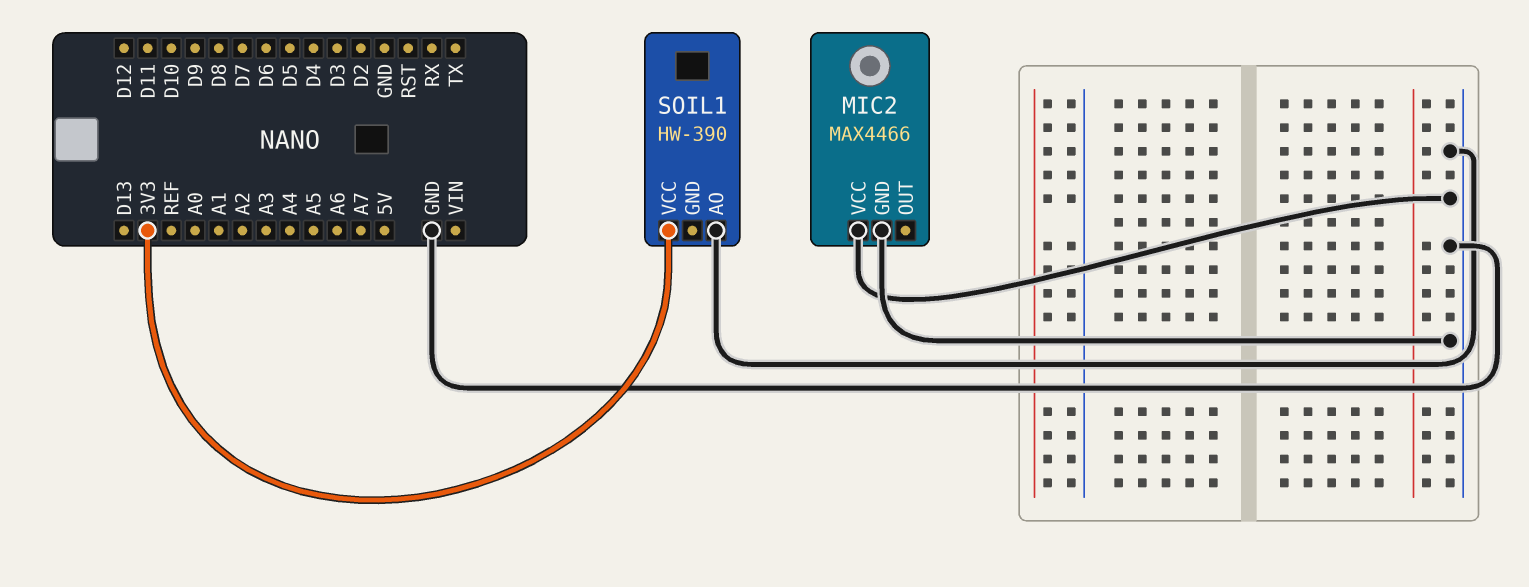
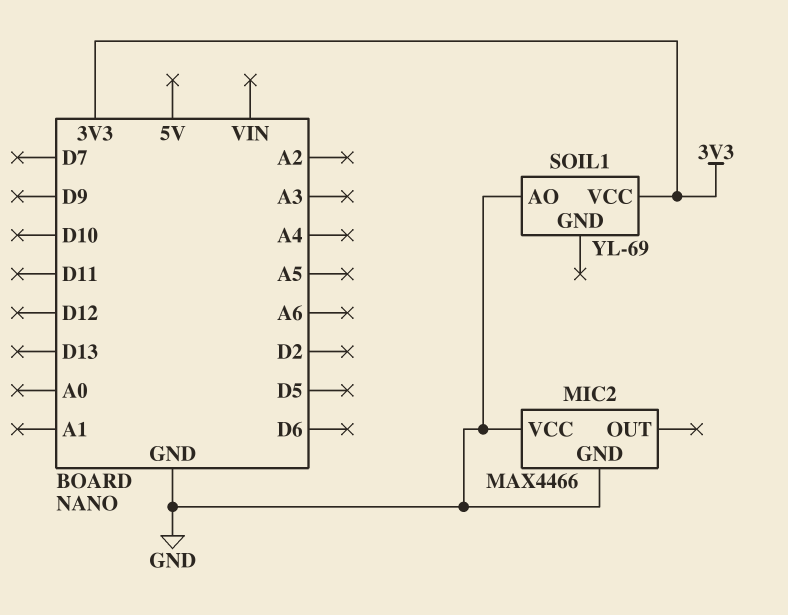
SOIL1: HW-390 -> YL-69

